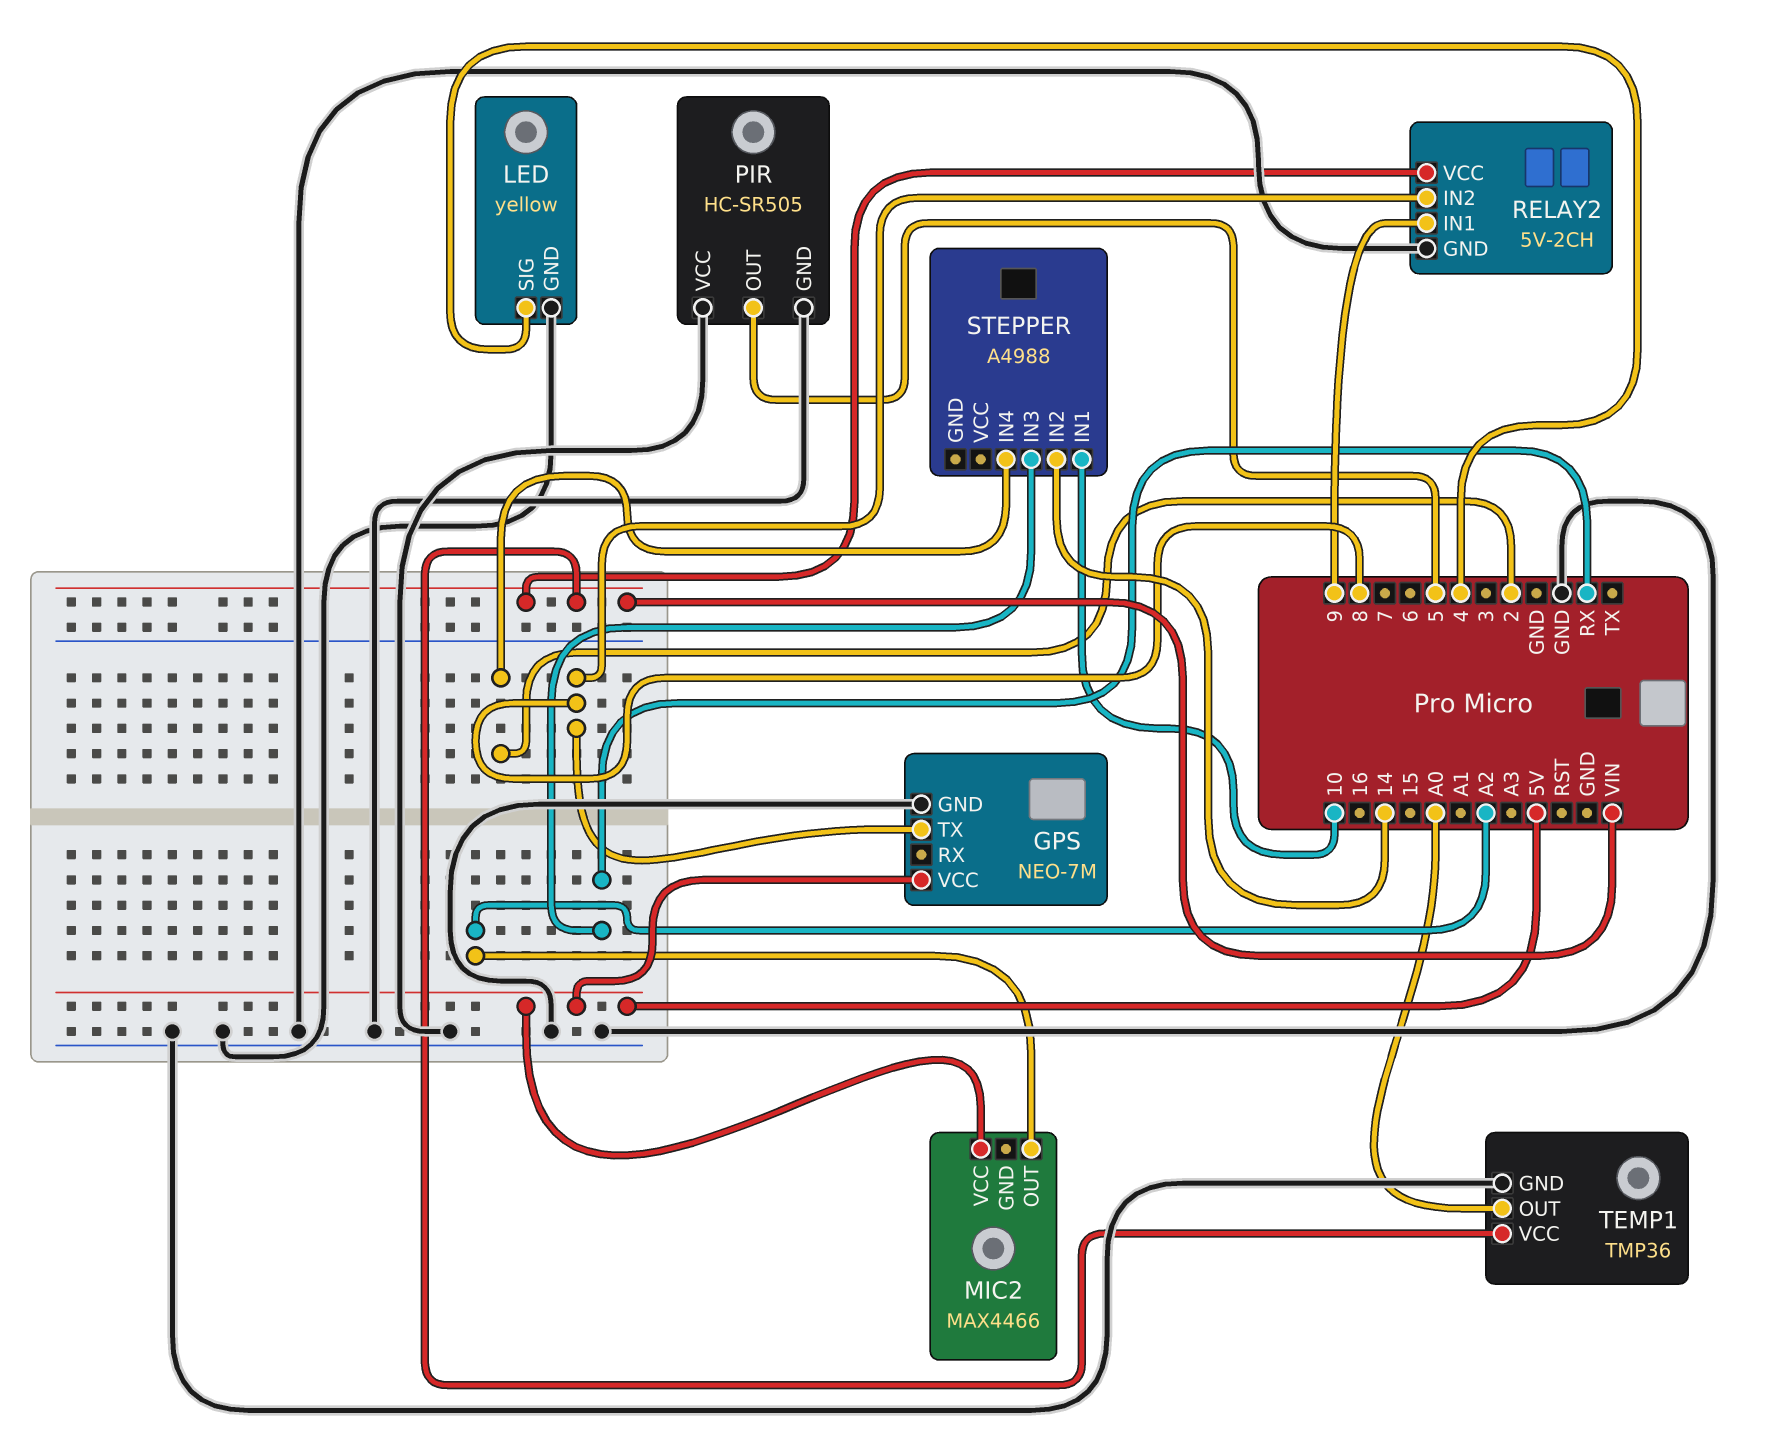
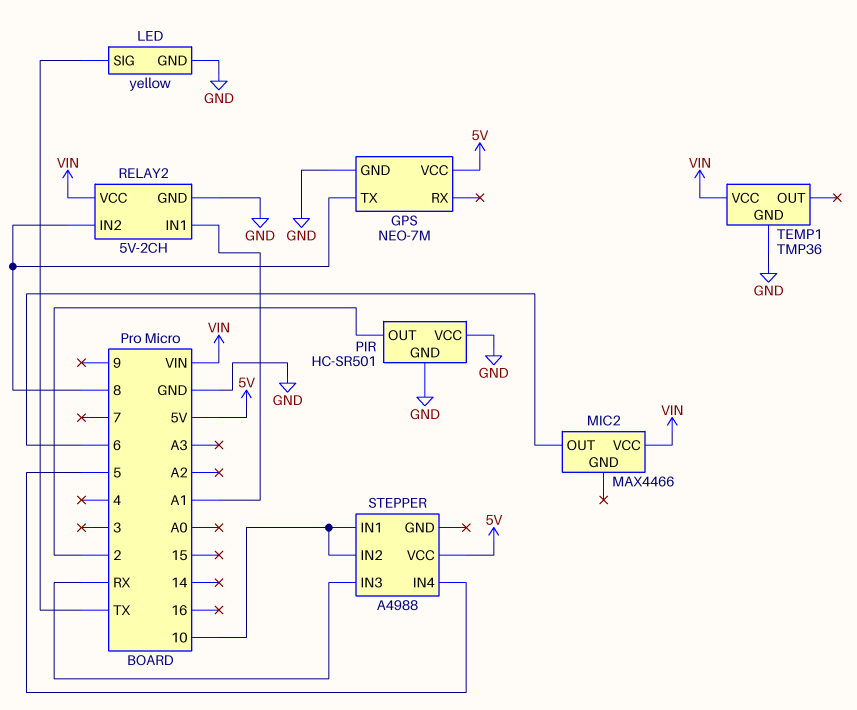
LED pin SIG: 4 -> TX
MIC2 pin OUT: A2 -> 6
MIC2 pin VCC: 5V -> VIN
PIR: HC-SR505 -> HC-SR501
PIR pin OUT: 5 -> 2
RELAY2 pin IN1: 9 -> A1
STEPPER pin IN2: 14 -> 10
STEPPER pin IN4: 2 -> 5
STEPPER pin VCC: none -> 5V
TEMP1 pin OUT: A0 -> none

